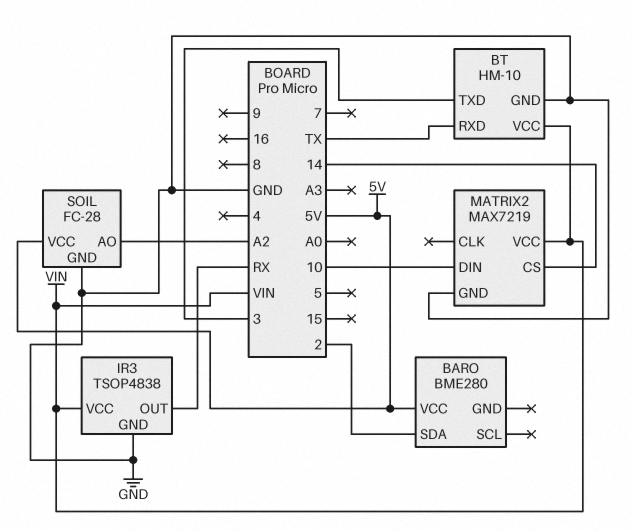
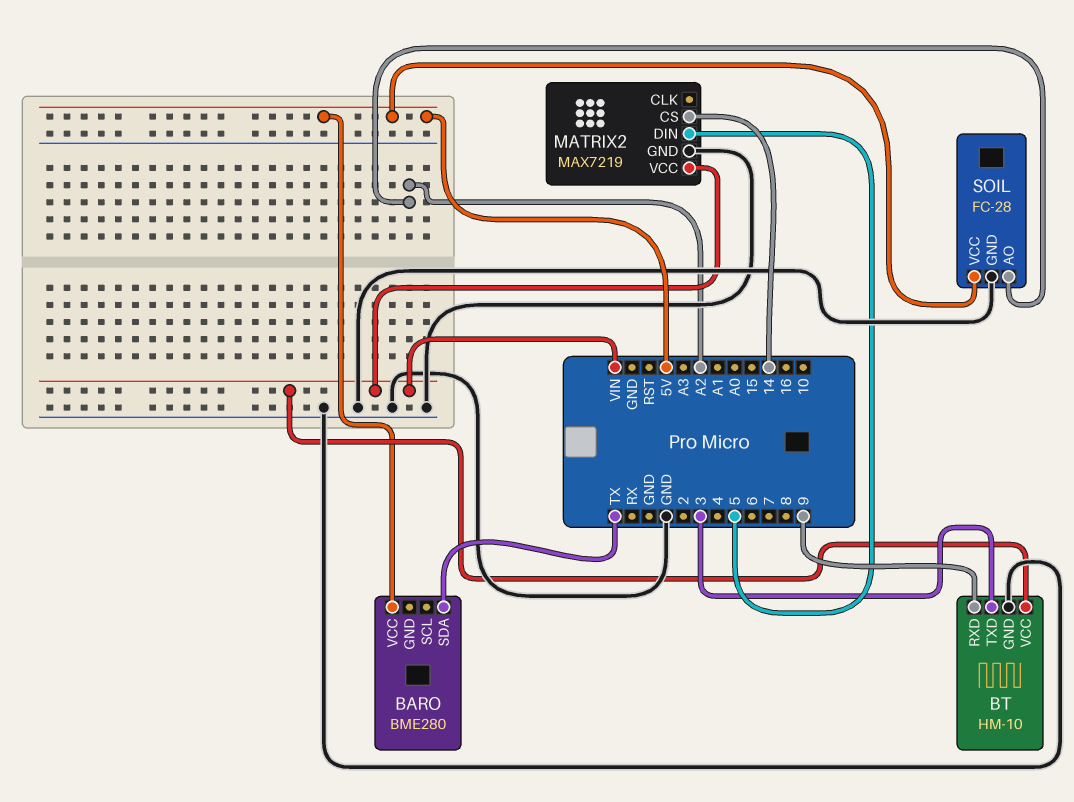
BARO pin SDA: 2 -> TX
BT pin RXD: TX -> 9
IR3: TSOP4838 -> none
IR3 pin GND: GND -> none
IR3 pin OUT: RX -> none
IR3 pin VCC: VIN -> none
MATRIX2 pin DIN: 10 -> 5

